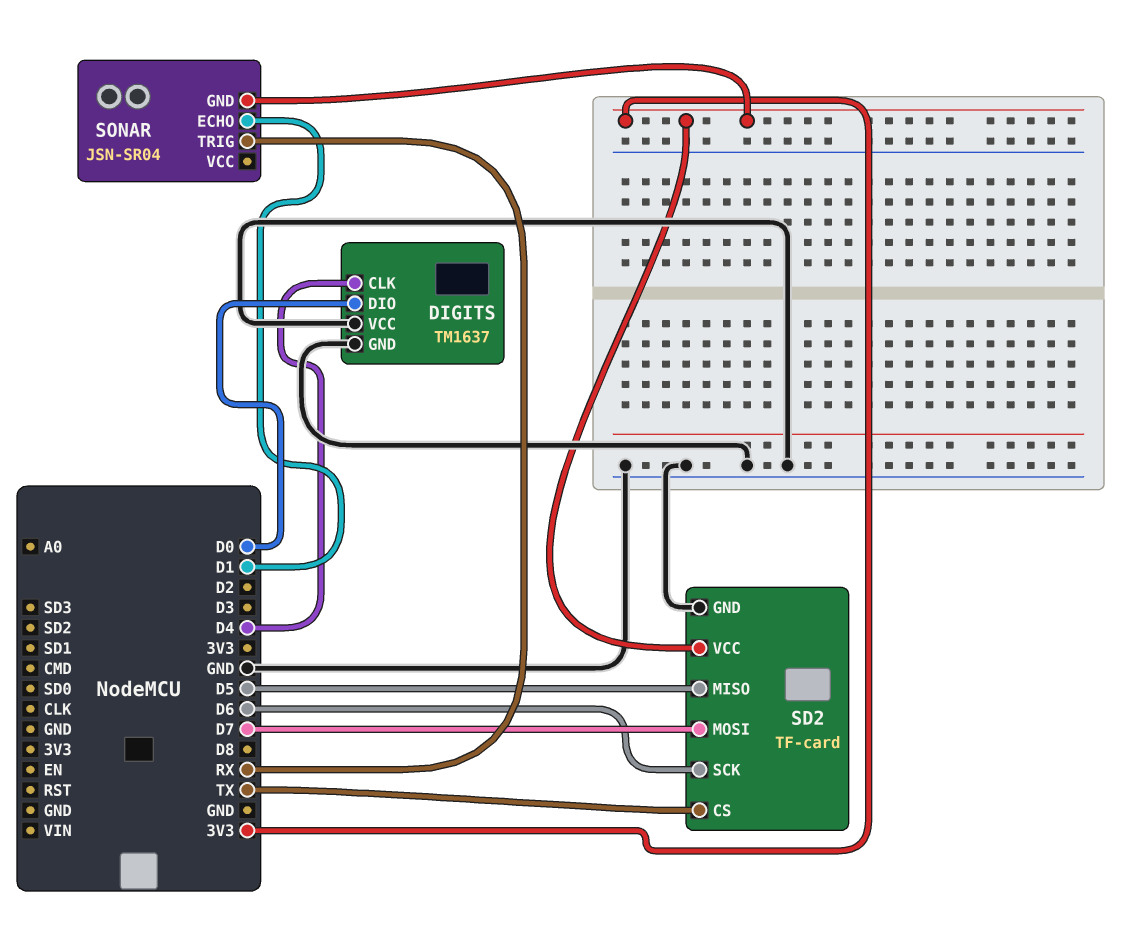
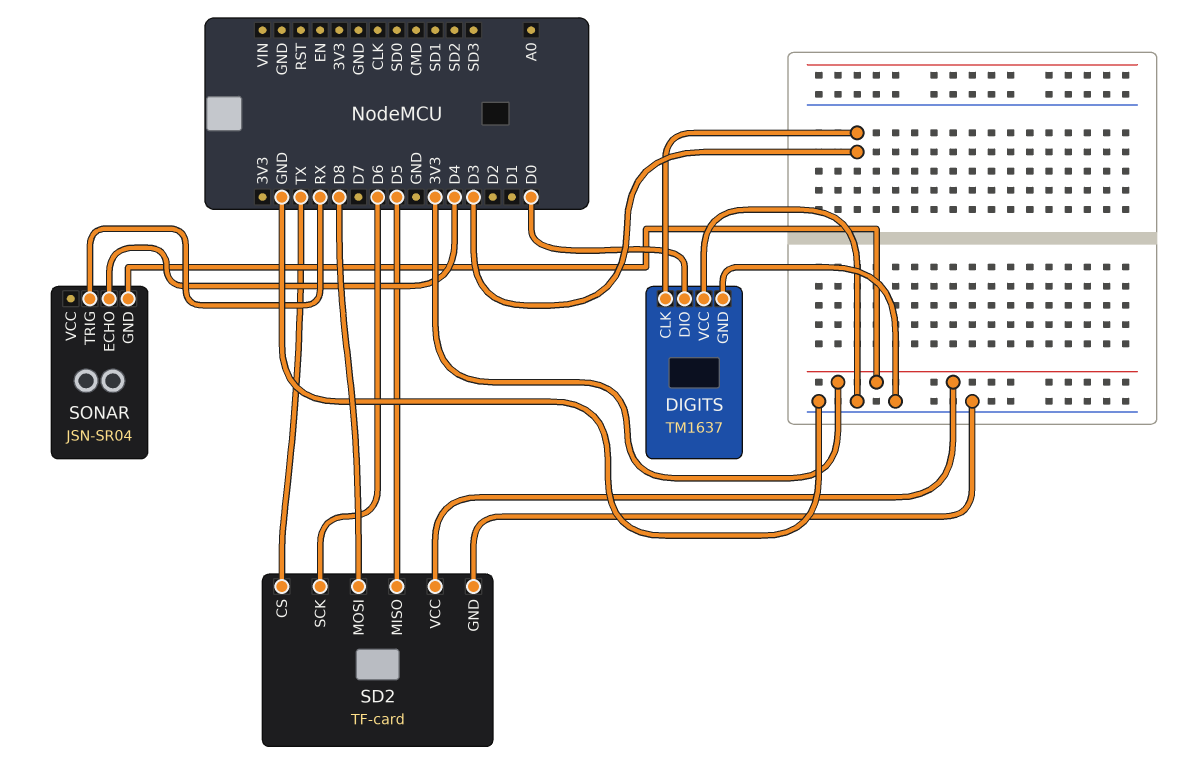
DIGITS pin CLK: D4 -> D3
SD2 pin MOSI: D7 -> D8
SONAR pin ECHO: D1 -> D4

